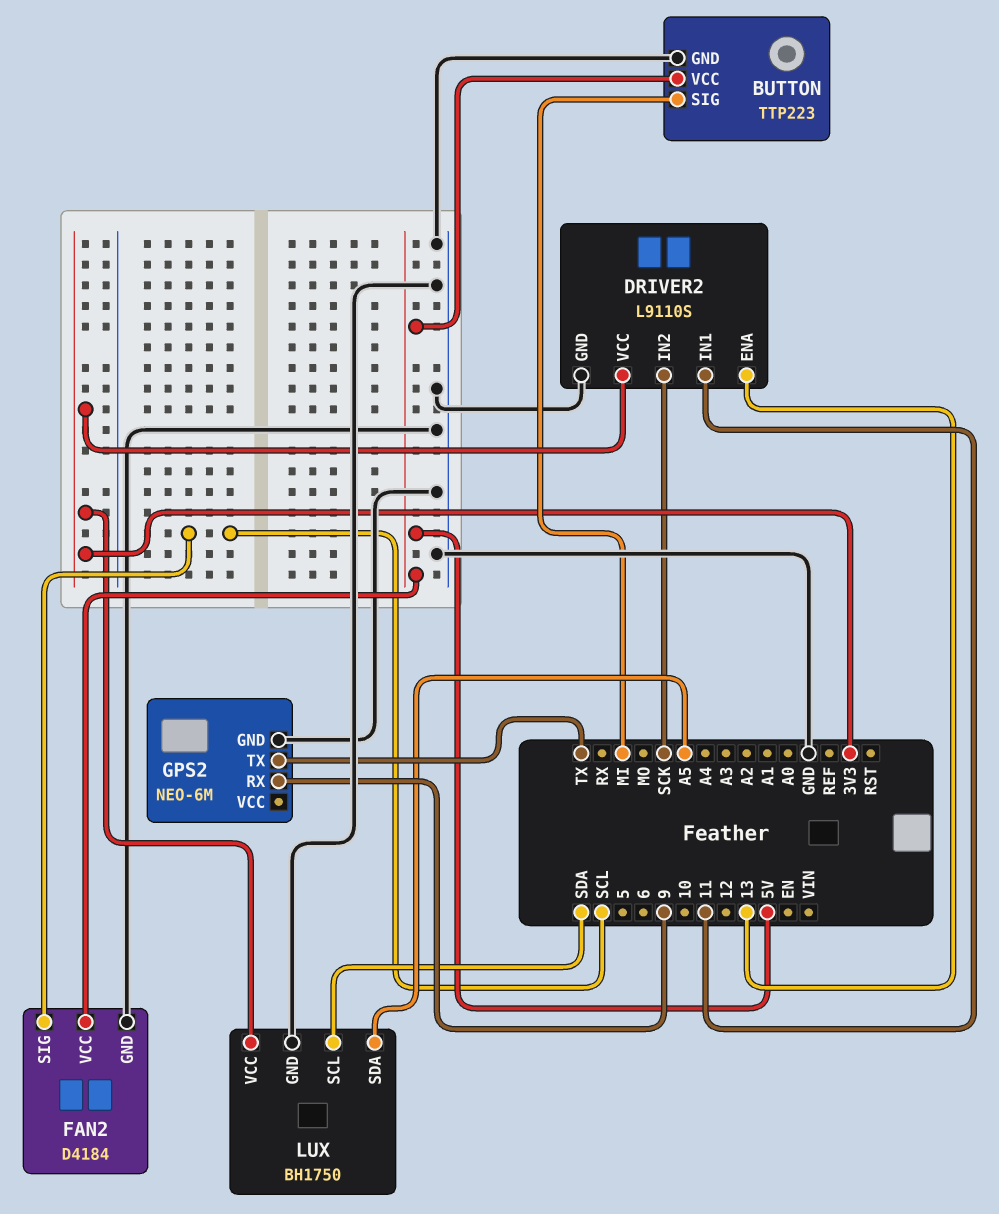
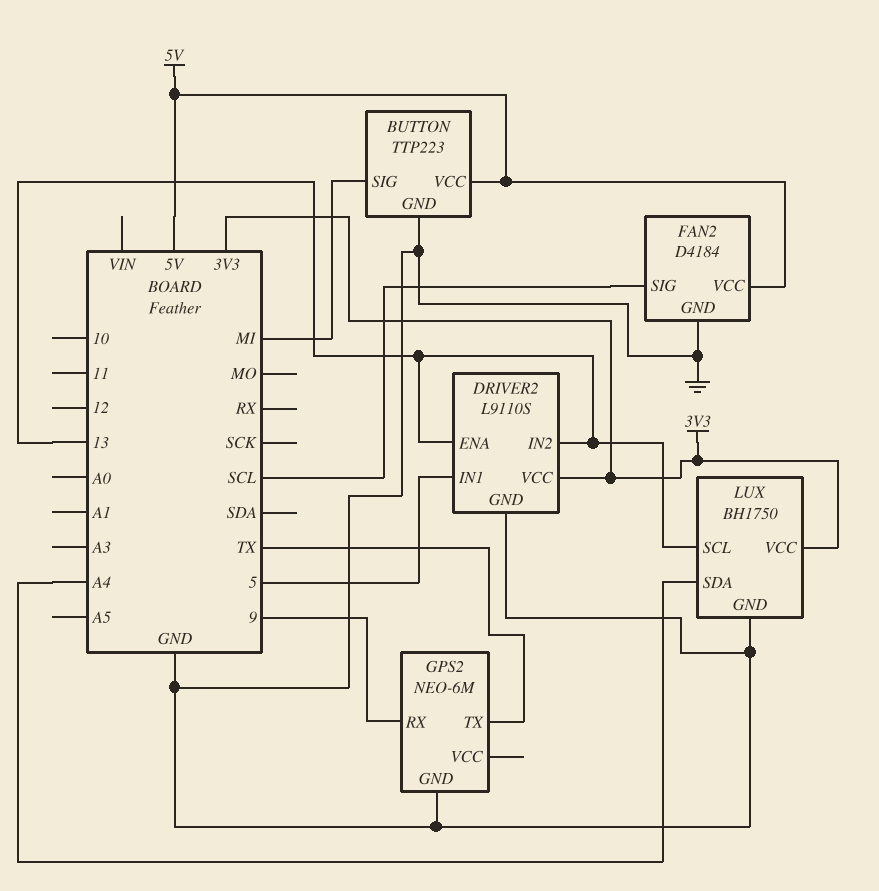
DRIVER2 pin IN1: 11 -> 5
DRIVER2 pin IN2: SCK -> 13
LUX pin SCL: SDA -> 13
LUX pin SDA: A5 -> A4

